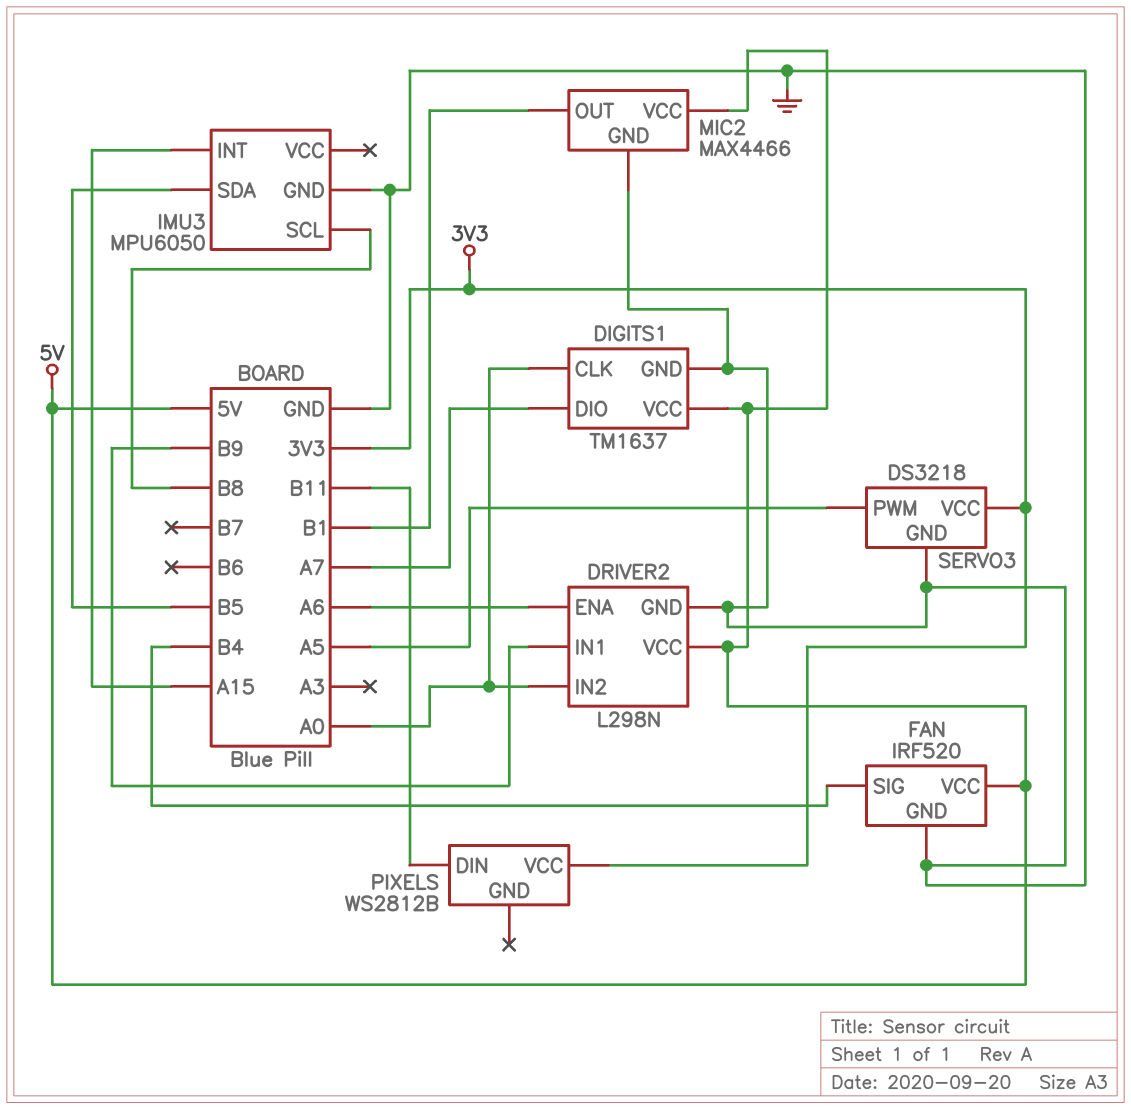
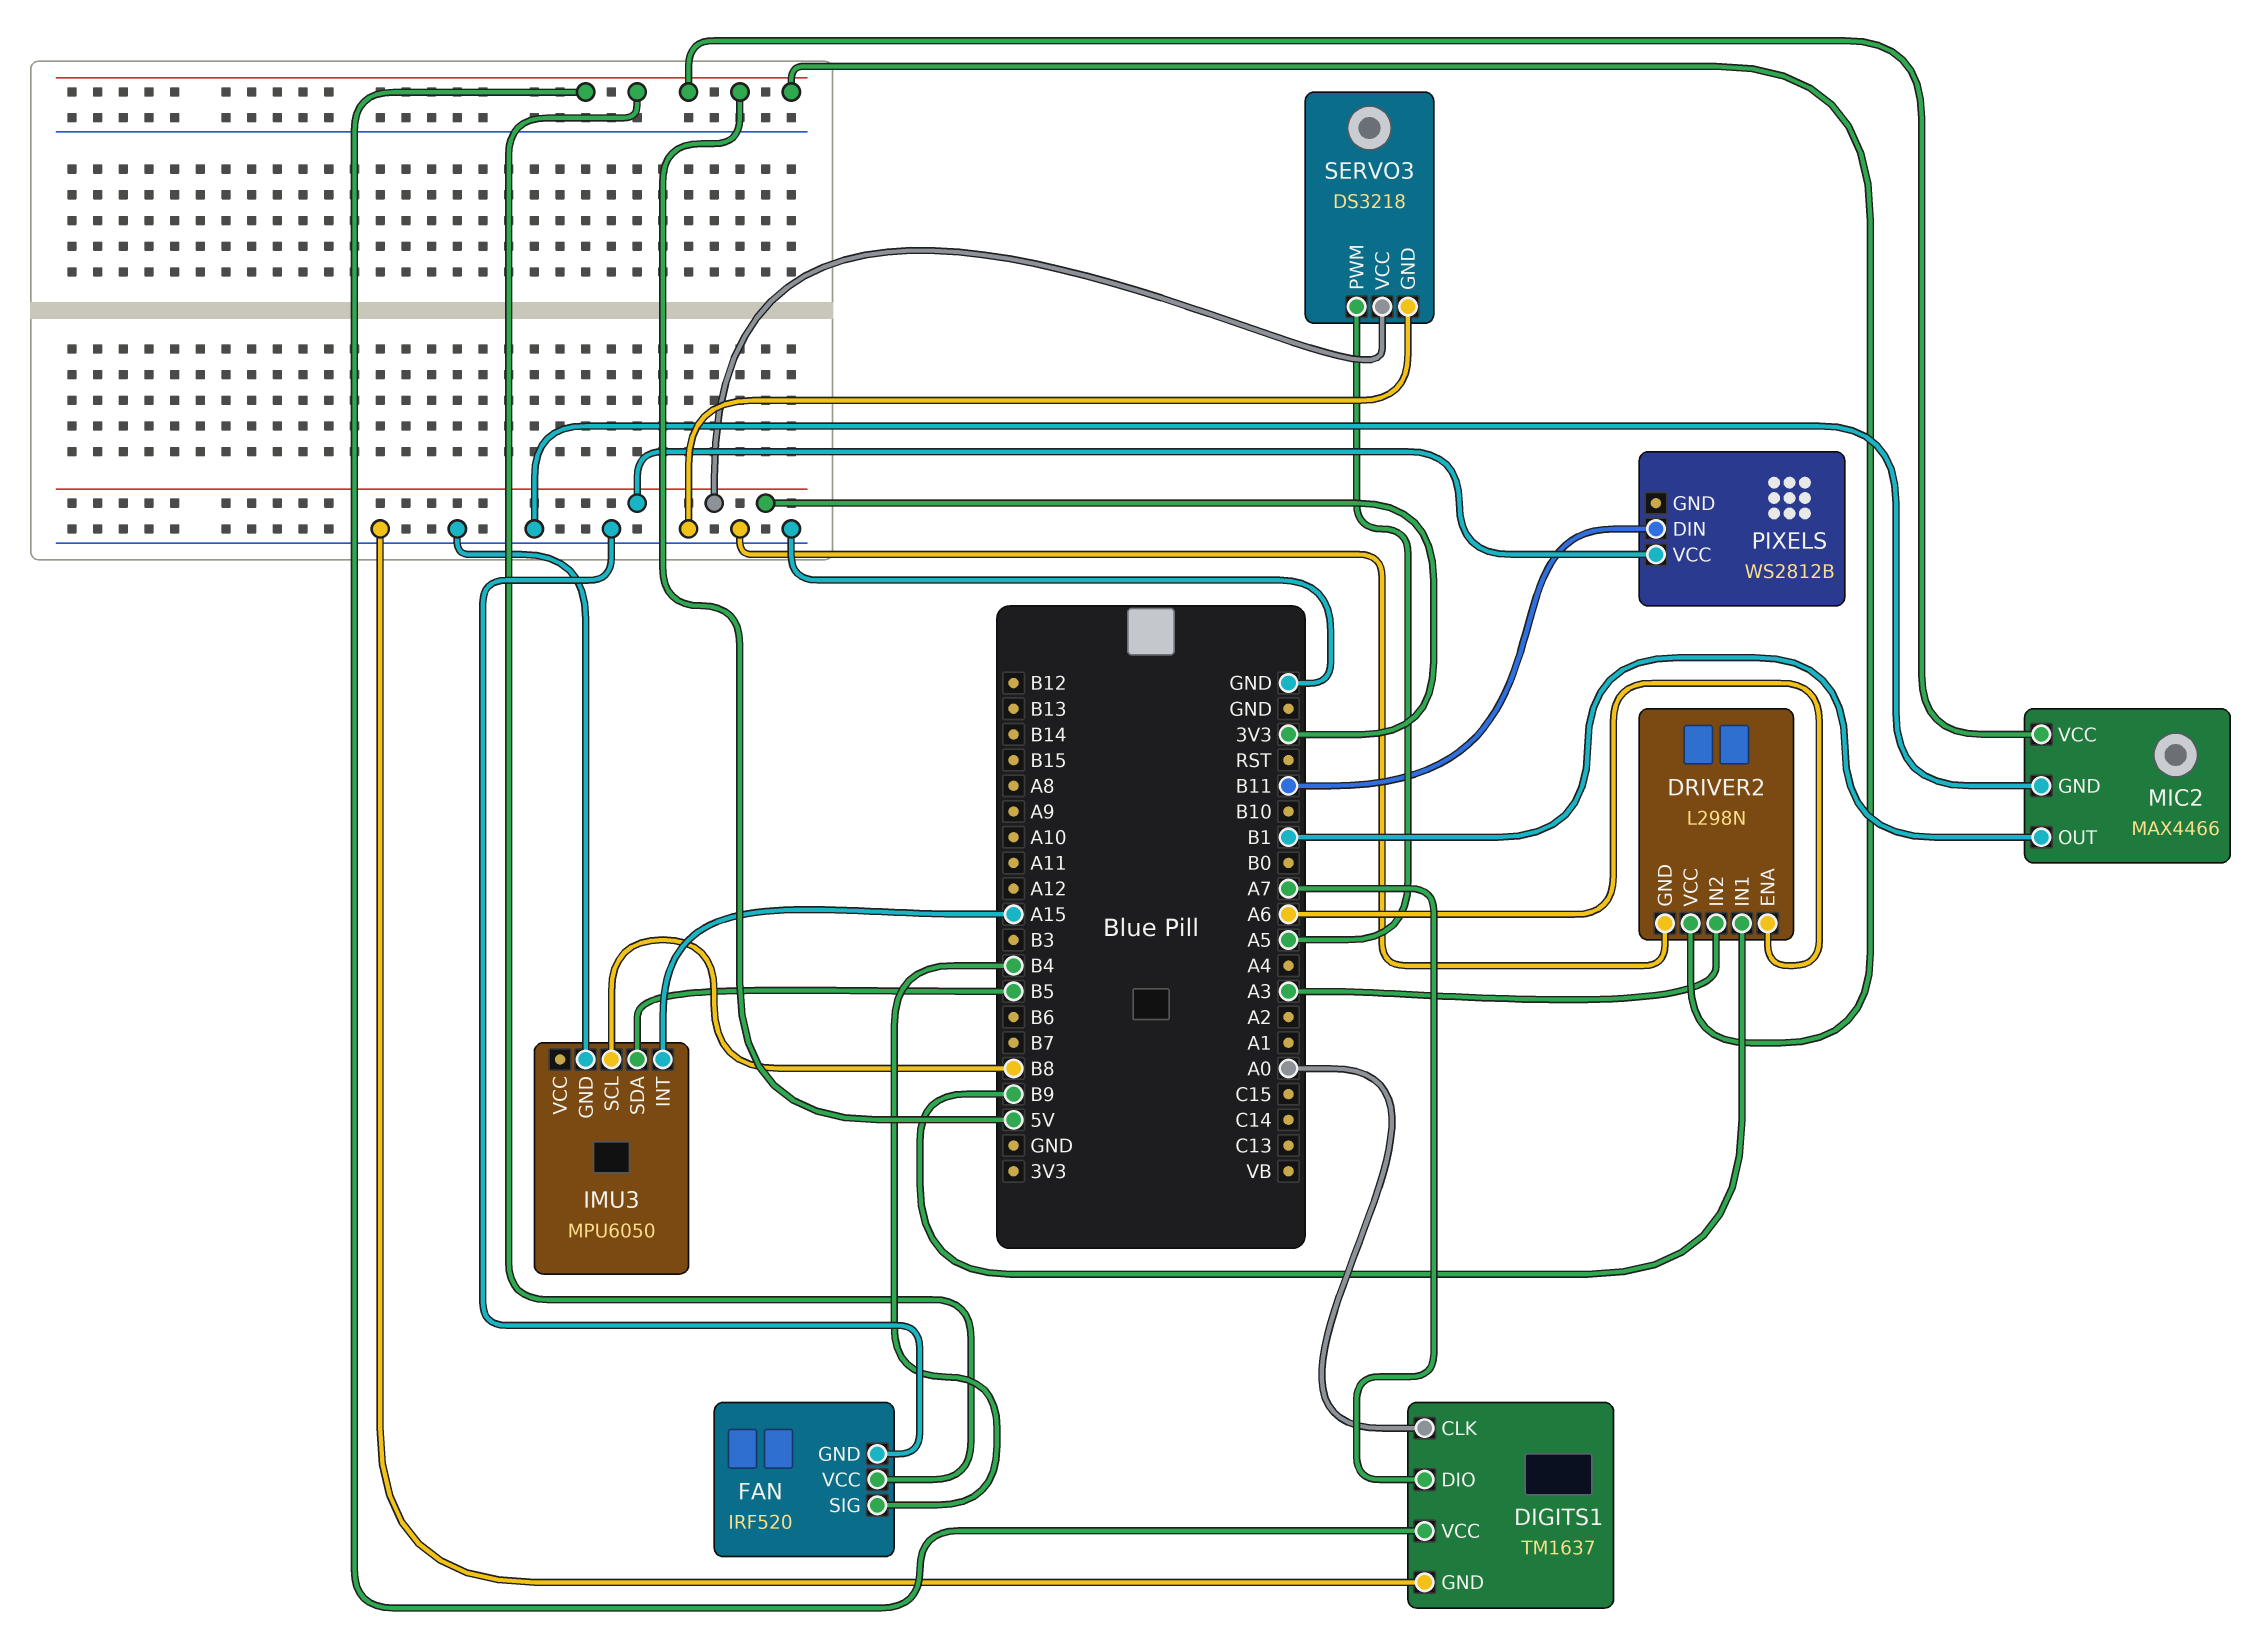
DRIVER2 pin IN2: A0 -> A3

